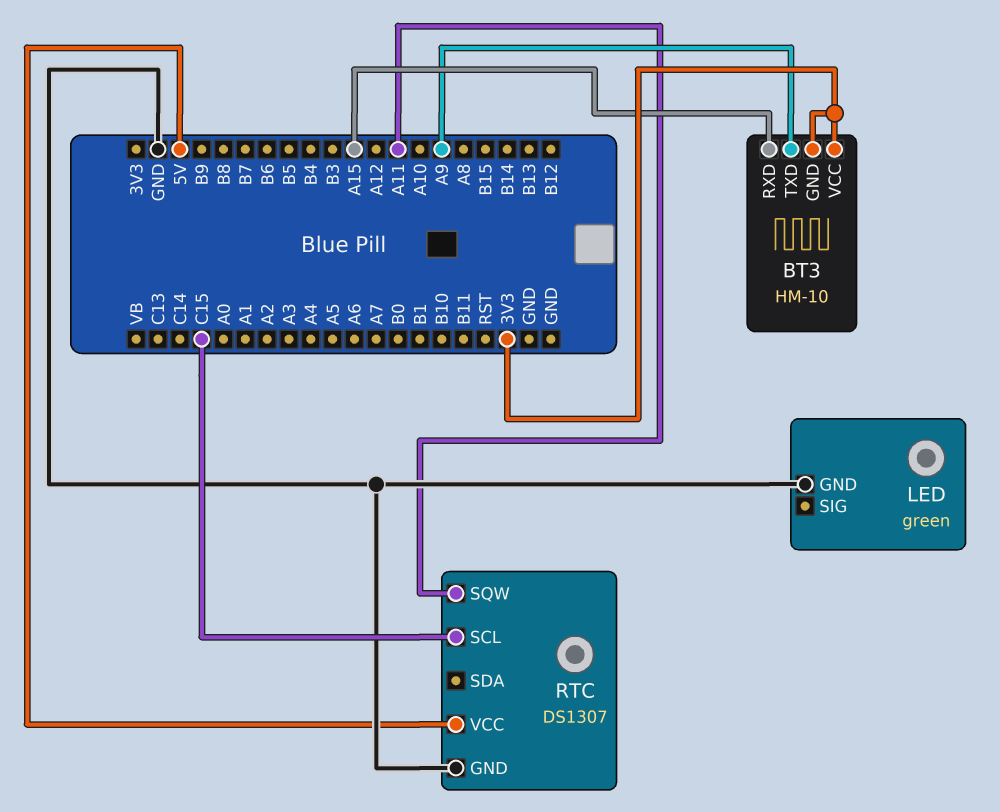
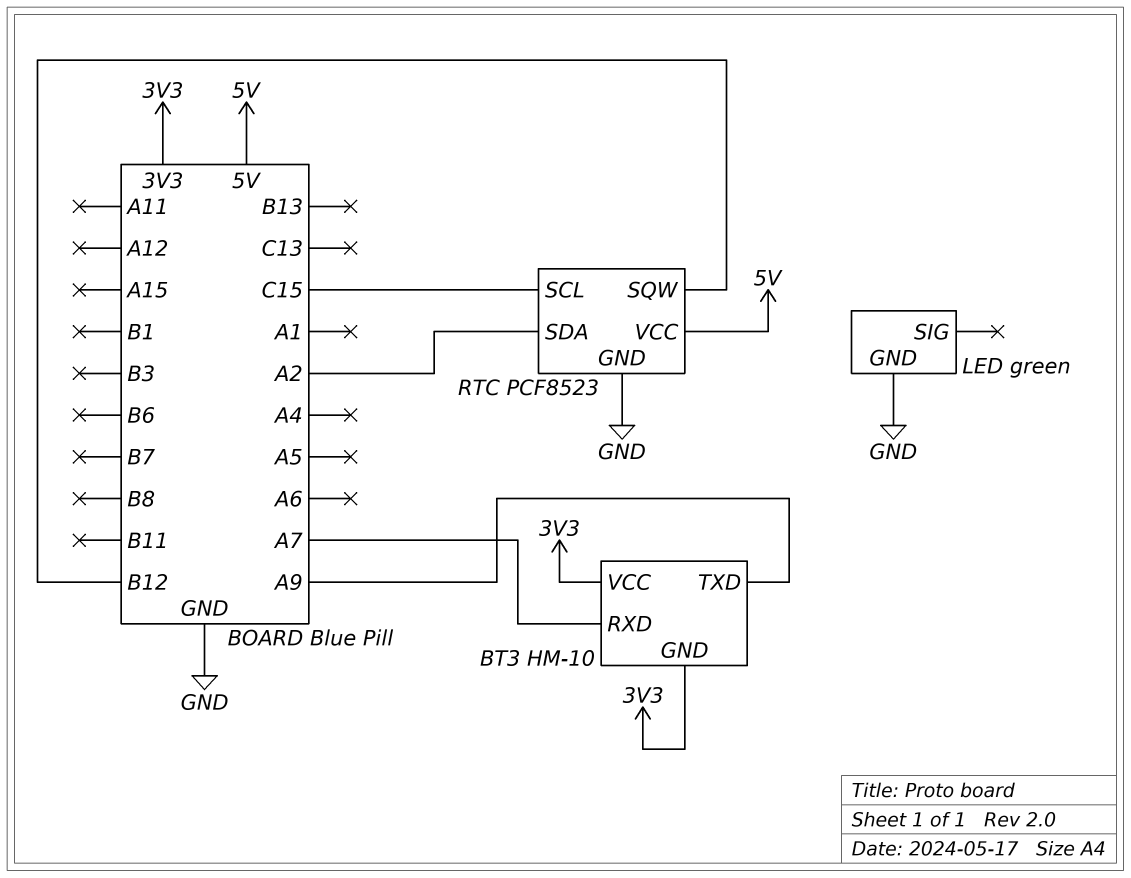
BT3 pin RXD: A15 -> A7
RTC: DS1307 -> PCF8523
RTC pin SDA: none -> A2
RTC pin SQW: A11 -> B12

